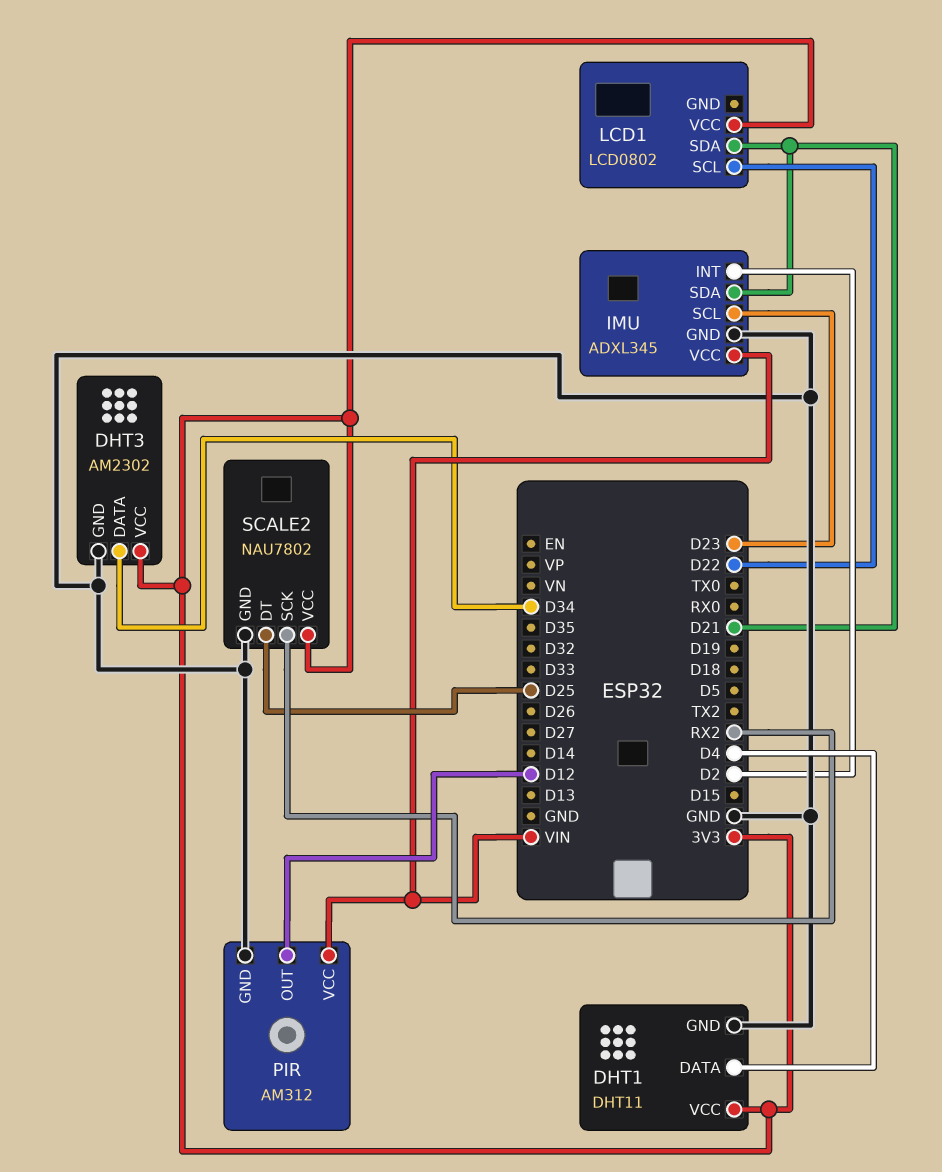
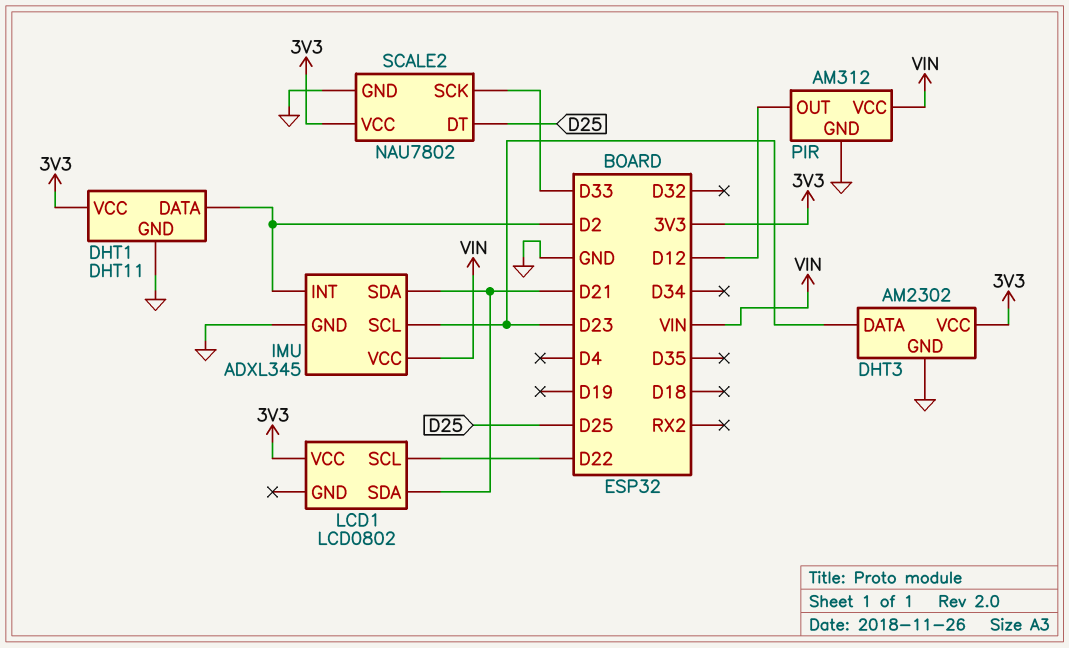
DHT1 pin DATA: D4 -> D2
DHT3 pin DATA: D34 -> D23
SCALE2 pin SCK: RX2 -> D33

